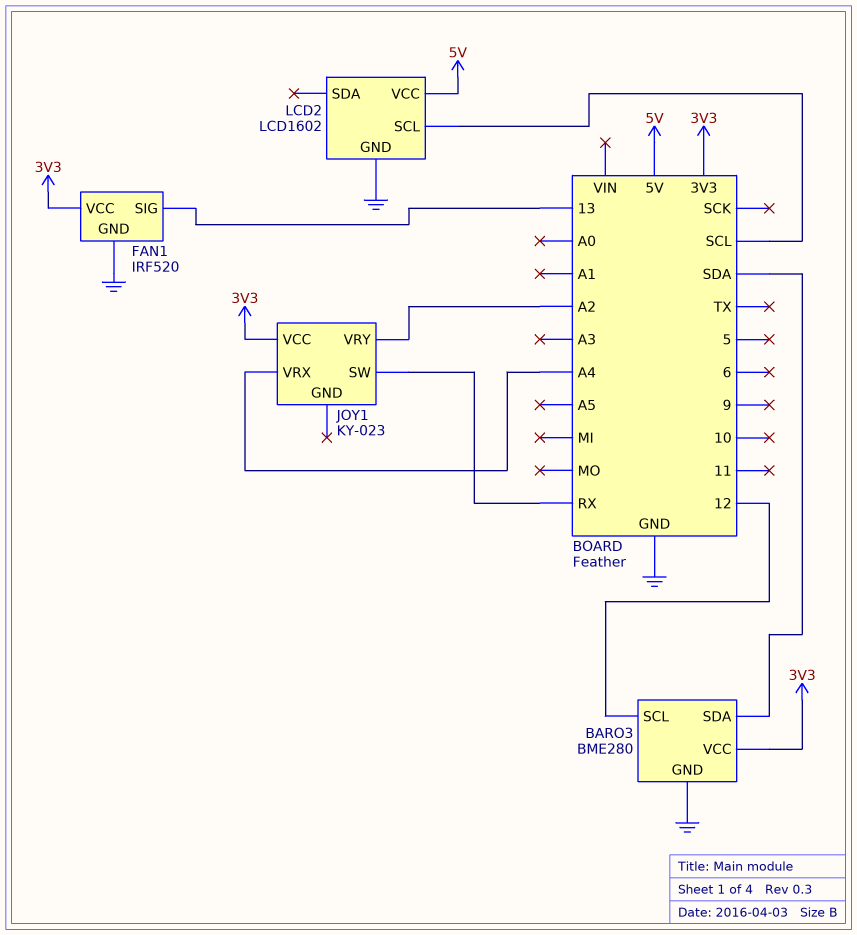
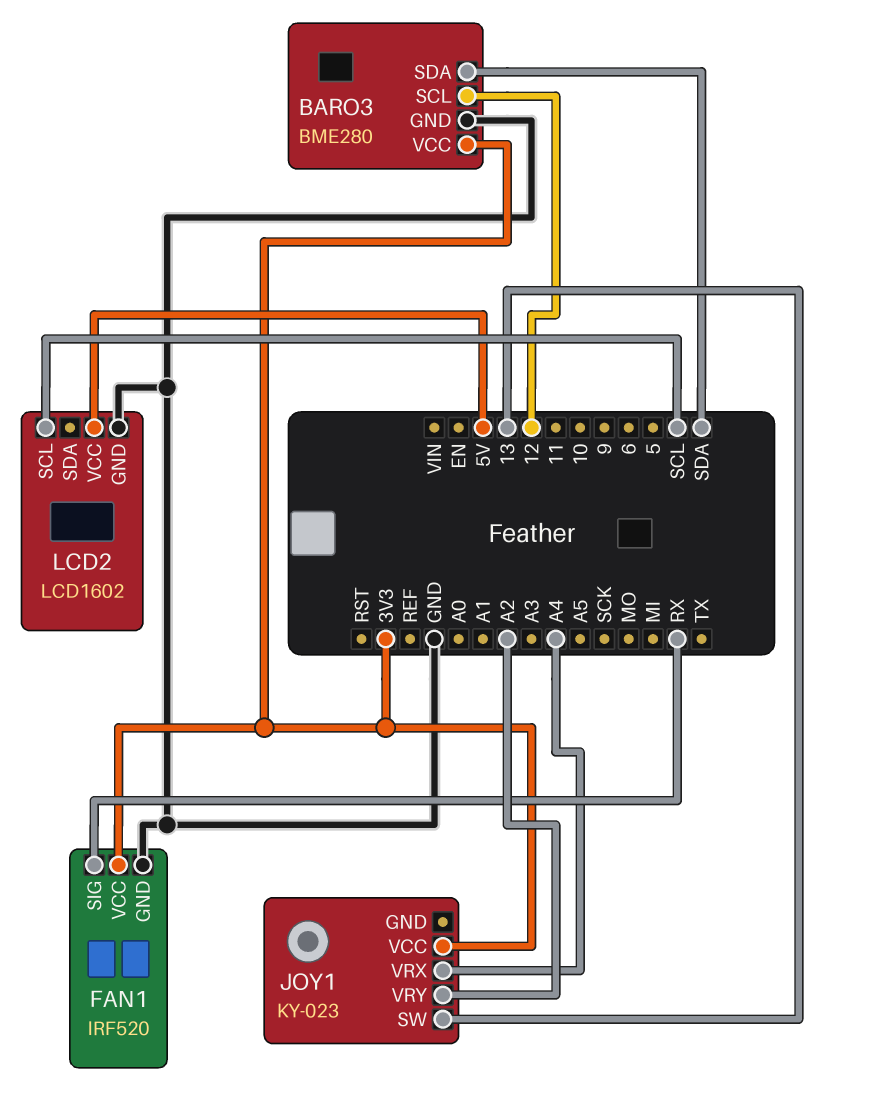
FAN1 pin SIG: 13 -> RX
JOY1 pin SW: RX -> 13

